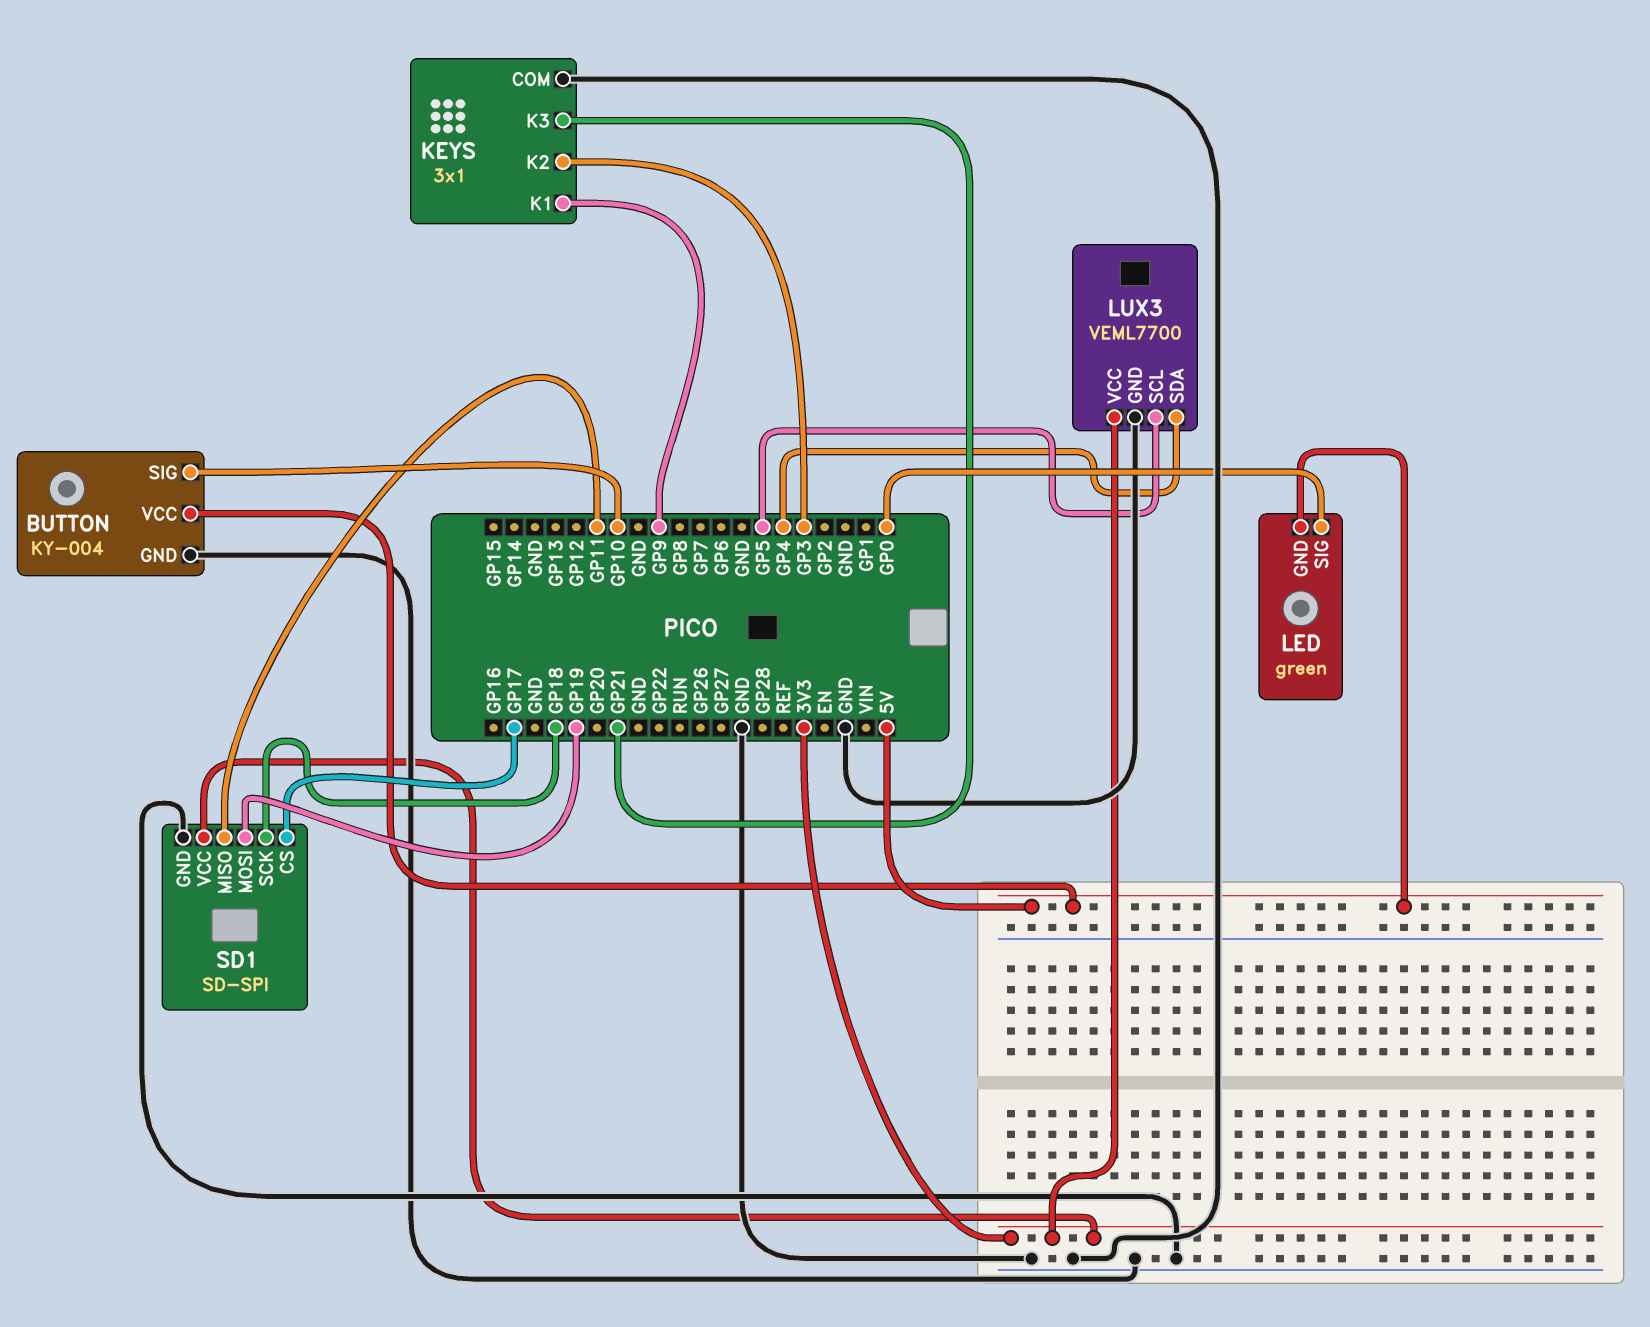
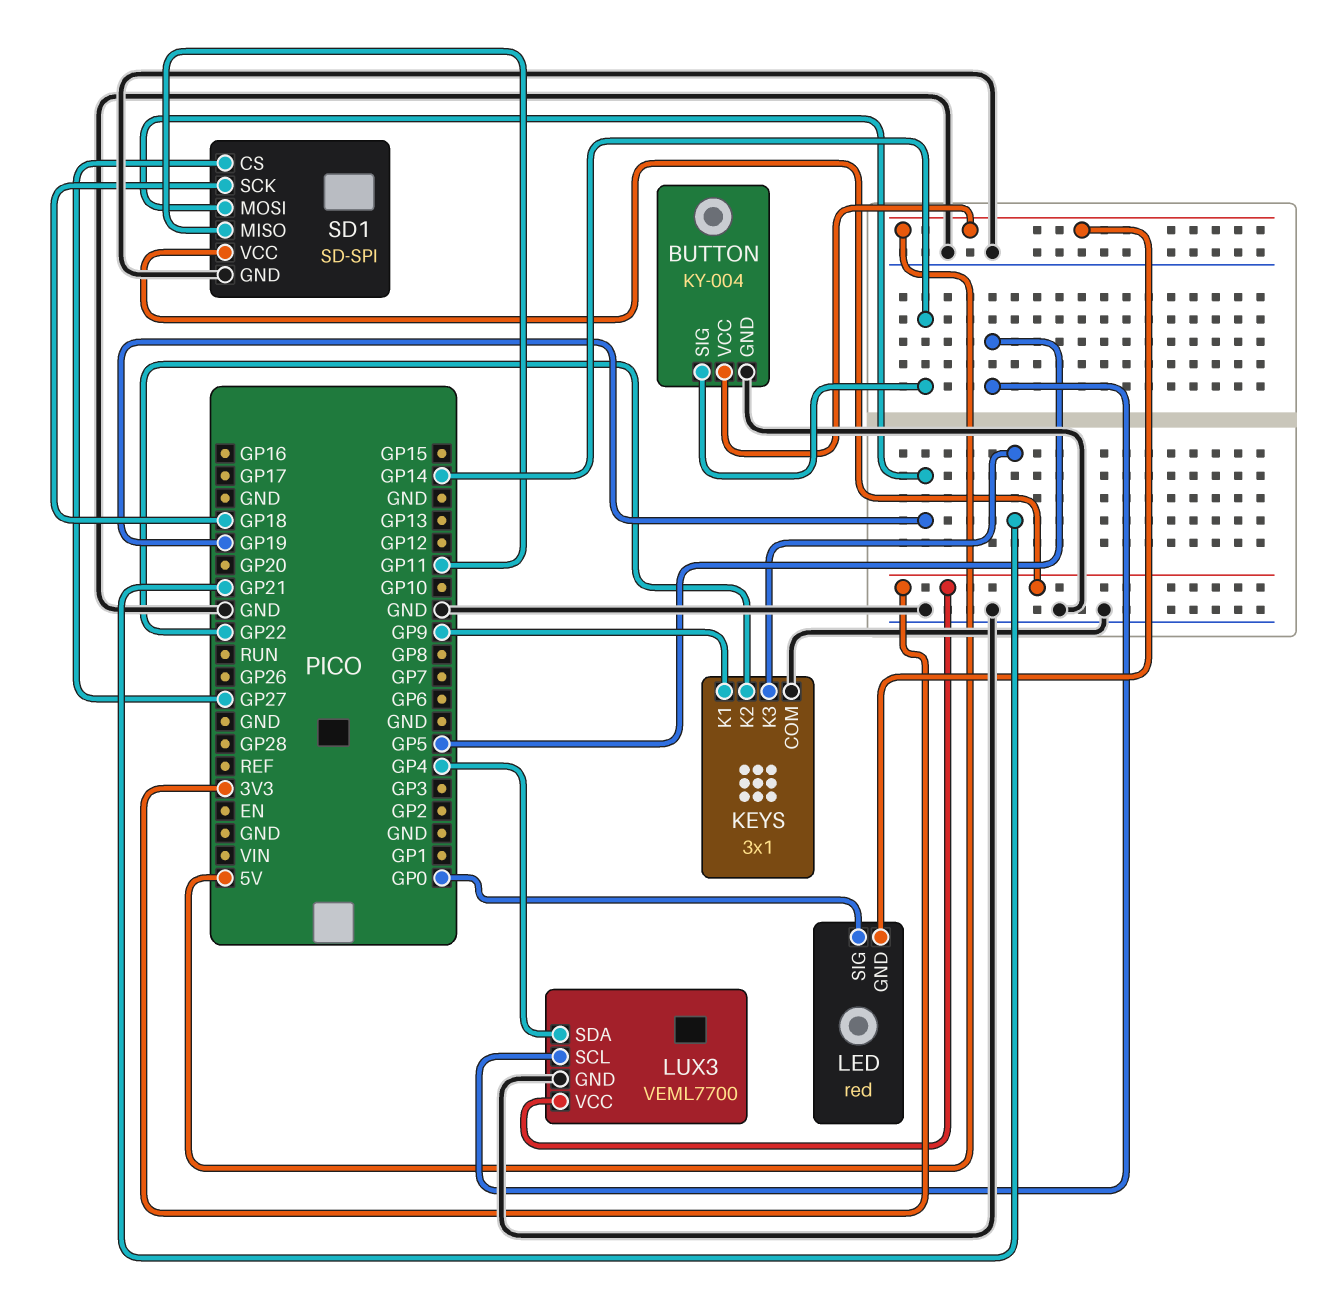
BUTTON pin SIG: GP10 -> GP14
KEYS pin K2: GP3 -> GP22
LED: green -> red
SD1 pin CS: GP17 -> GP27

